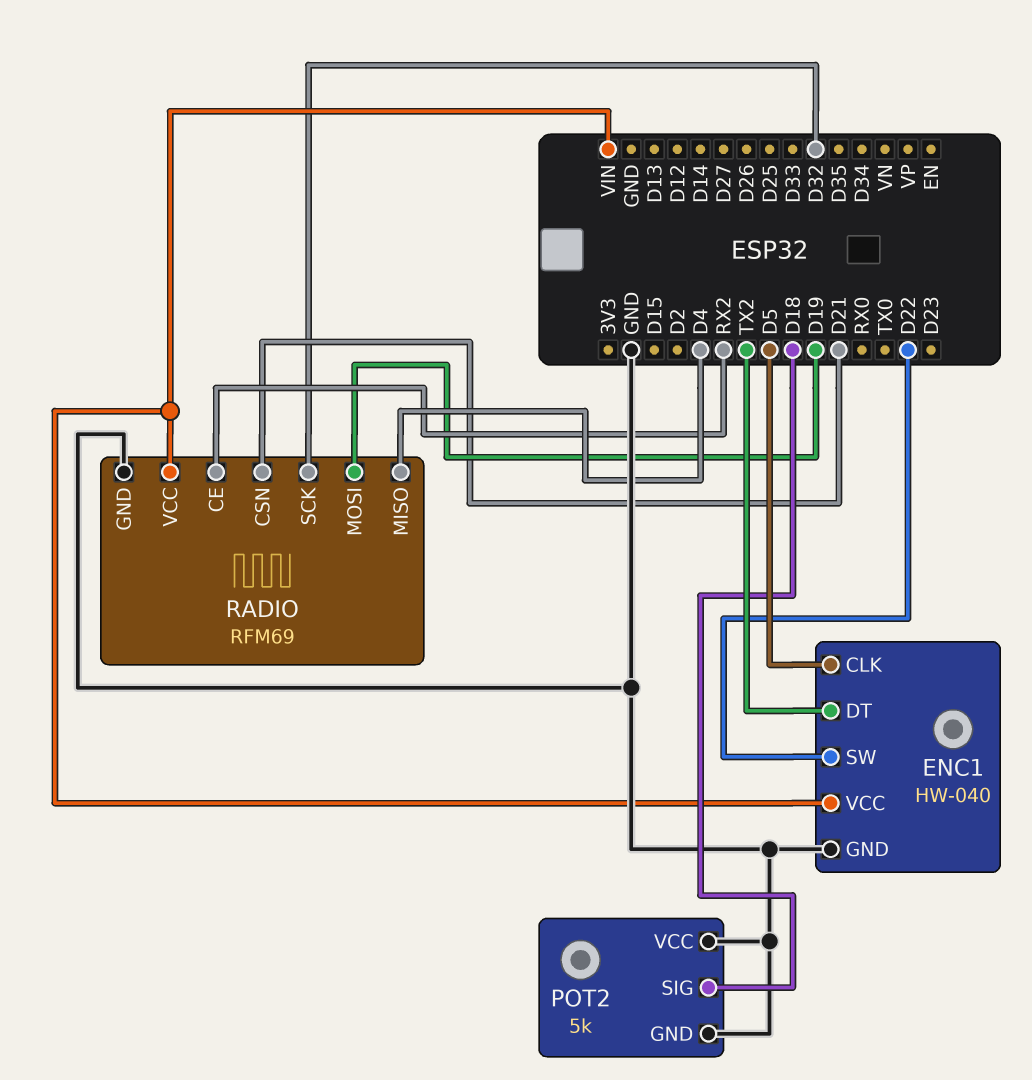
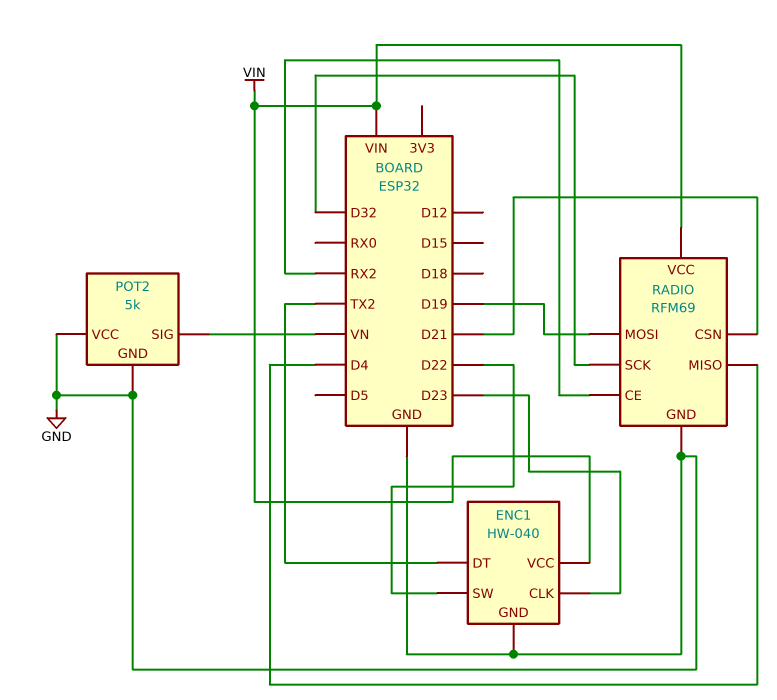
ENC1 pin CLK: D5 -> D23
POT2 pin SIG: D18 -> VN

